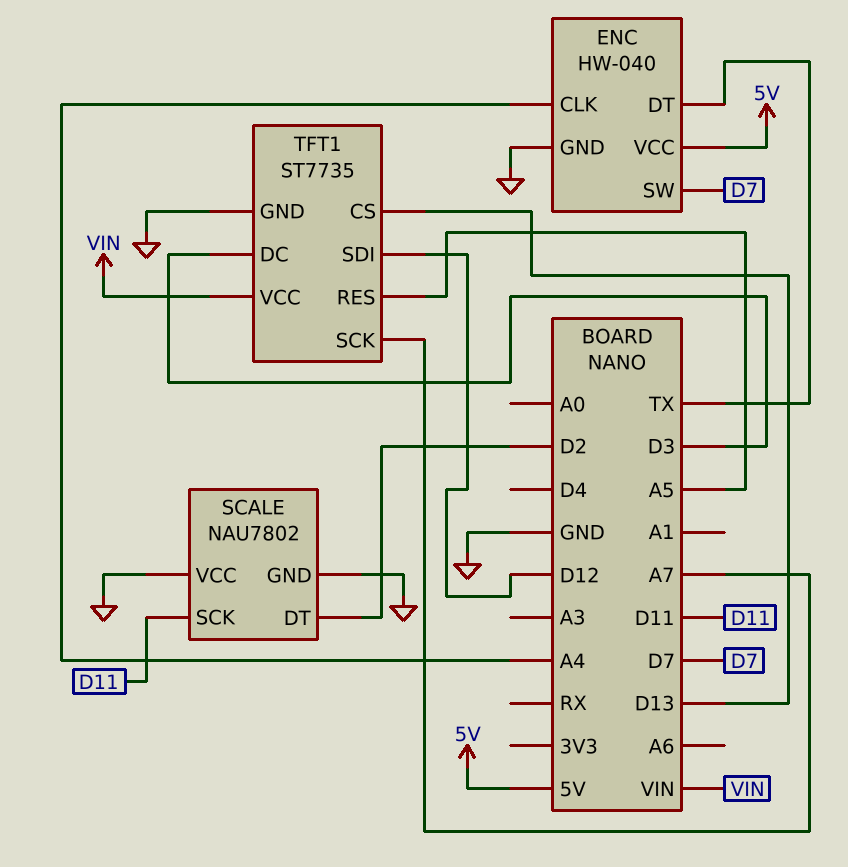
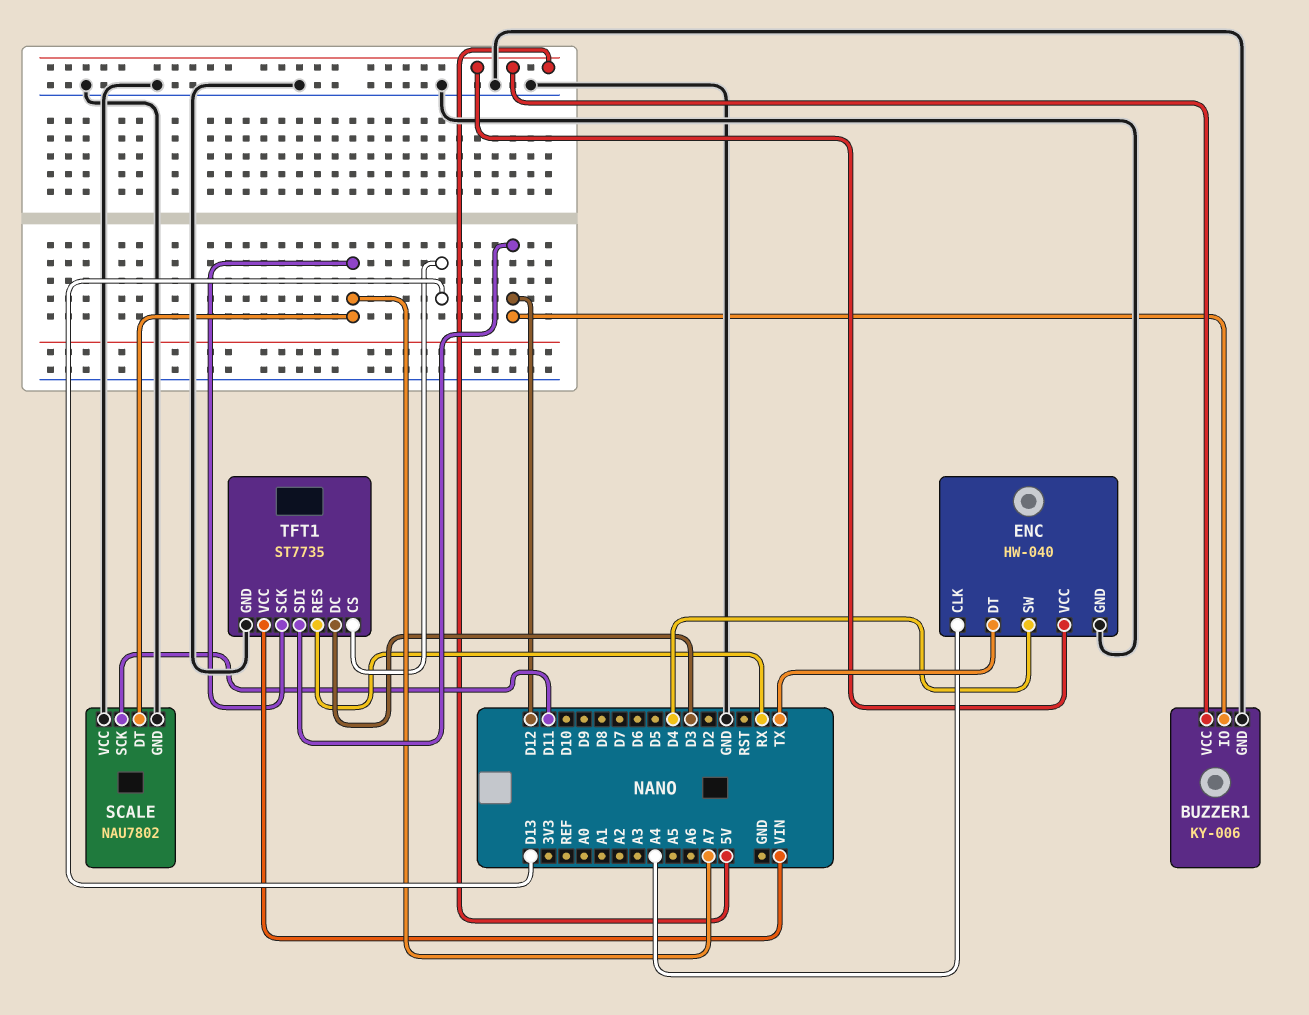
BUZZER1: none -> KY-006
BUZZER1 pin GND: none -> GND
BUZZER1 pin IO: none -> D12
BUZZER1 pin VCC: none -> 5V
ENC pin SW: D7 -> D4
SCALE pin DT: D2 -> A7
TFT1 pin RES: A5 -> RX

